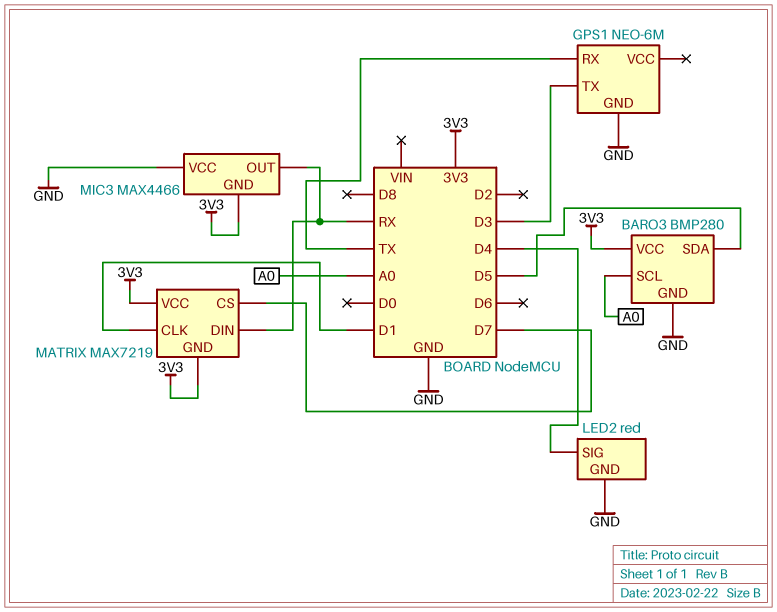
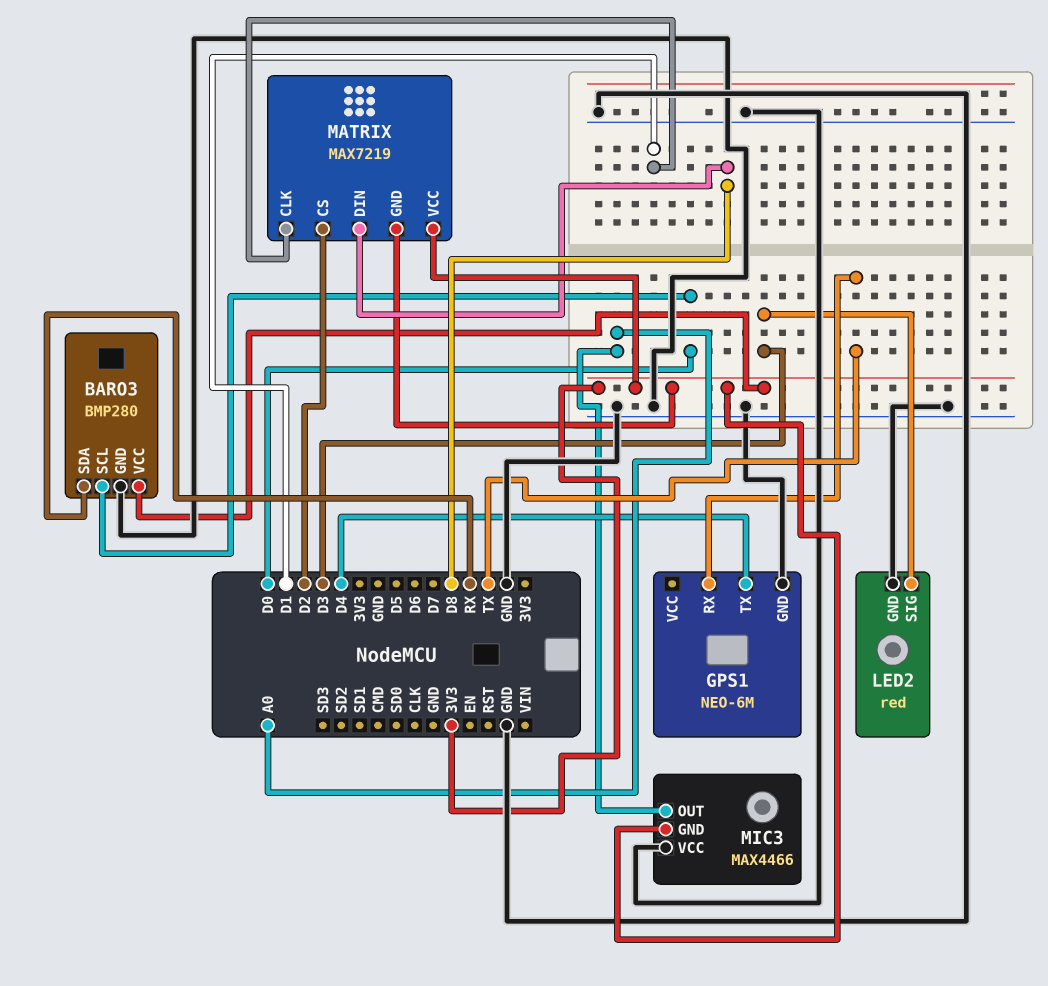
BARO3 pin SCL: A0 -> D0
BARO3 pin SDA: D5 -> RX
GPS1 pin TX: D3 -> D4
LED2 pin SIG: D4 -> D3
MATRIX pin CS: D7 -> D2
MATRIX pin DIN: RX -> D8
MIC3 pin OUT: RX -> A0

